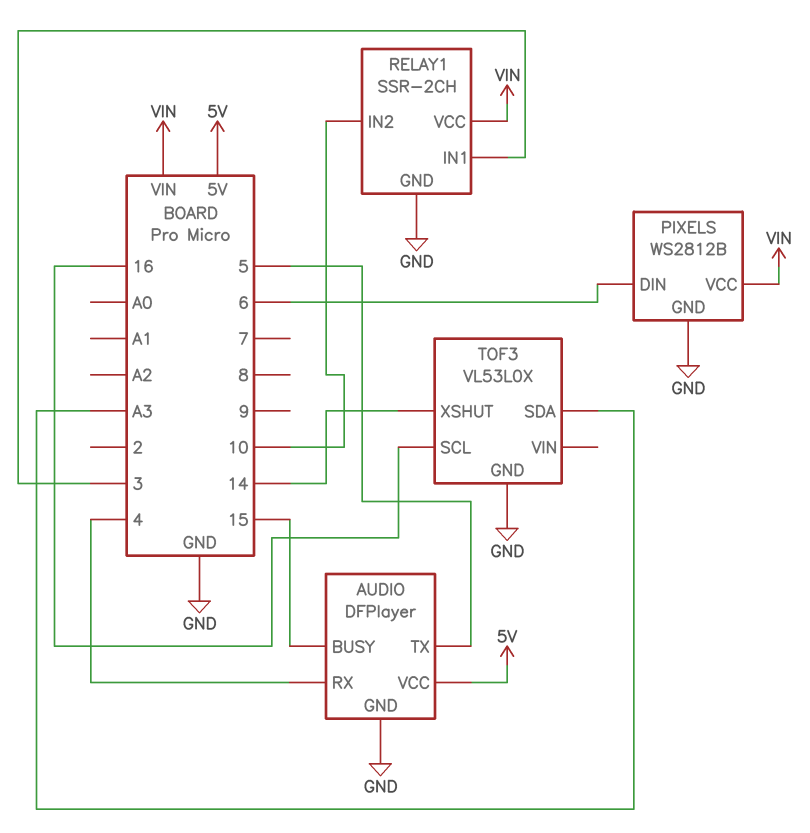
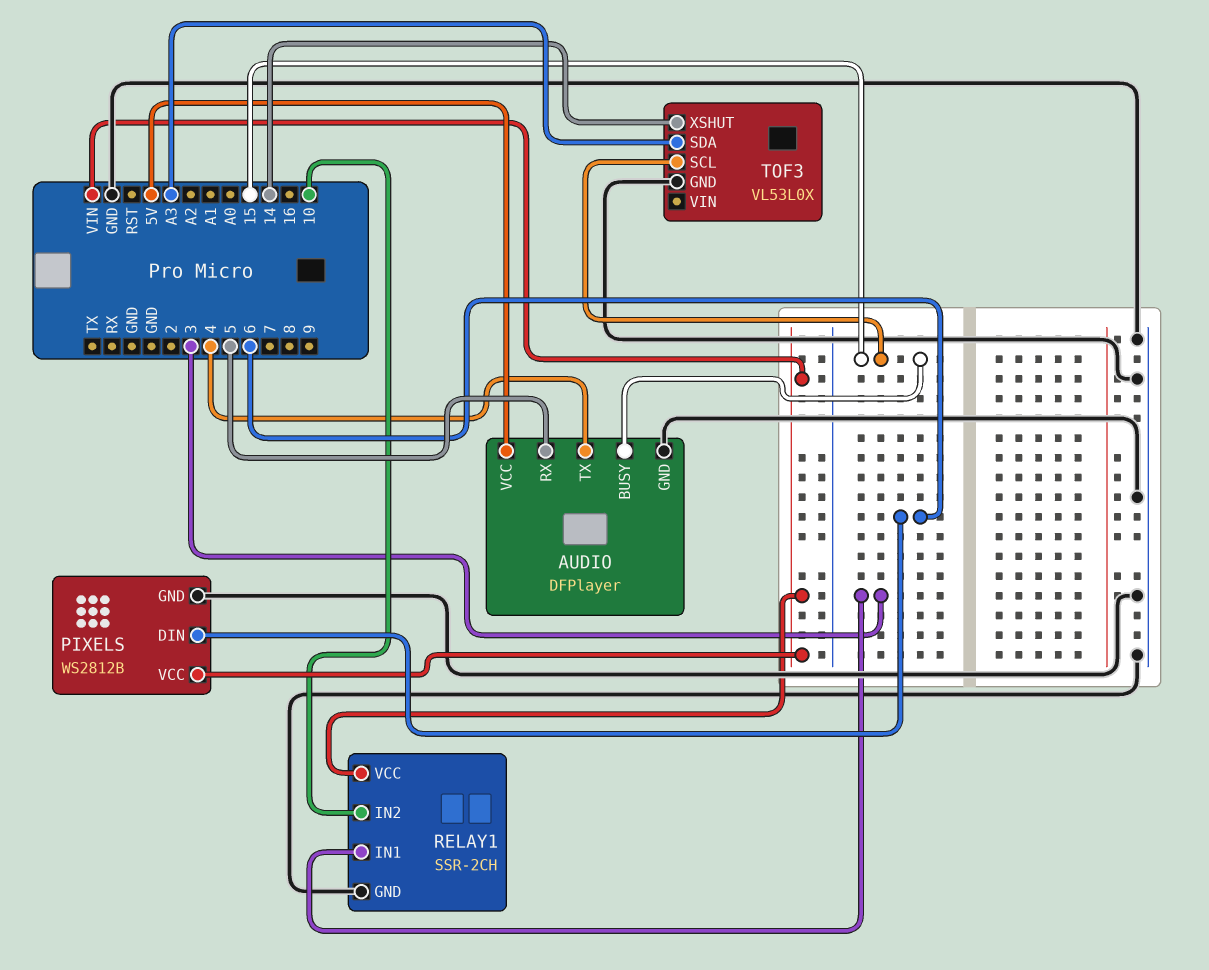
AUDIO pin RX: 4 -> 5
AUDIO pin TX: 5 -> 4
TOF3 pin SCL: 16 -> 15

